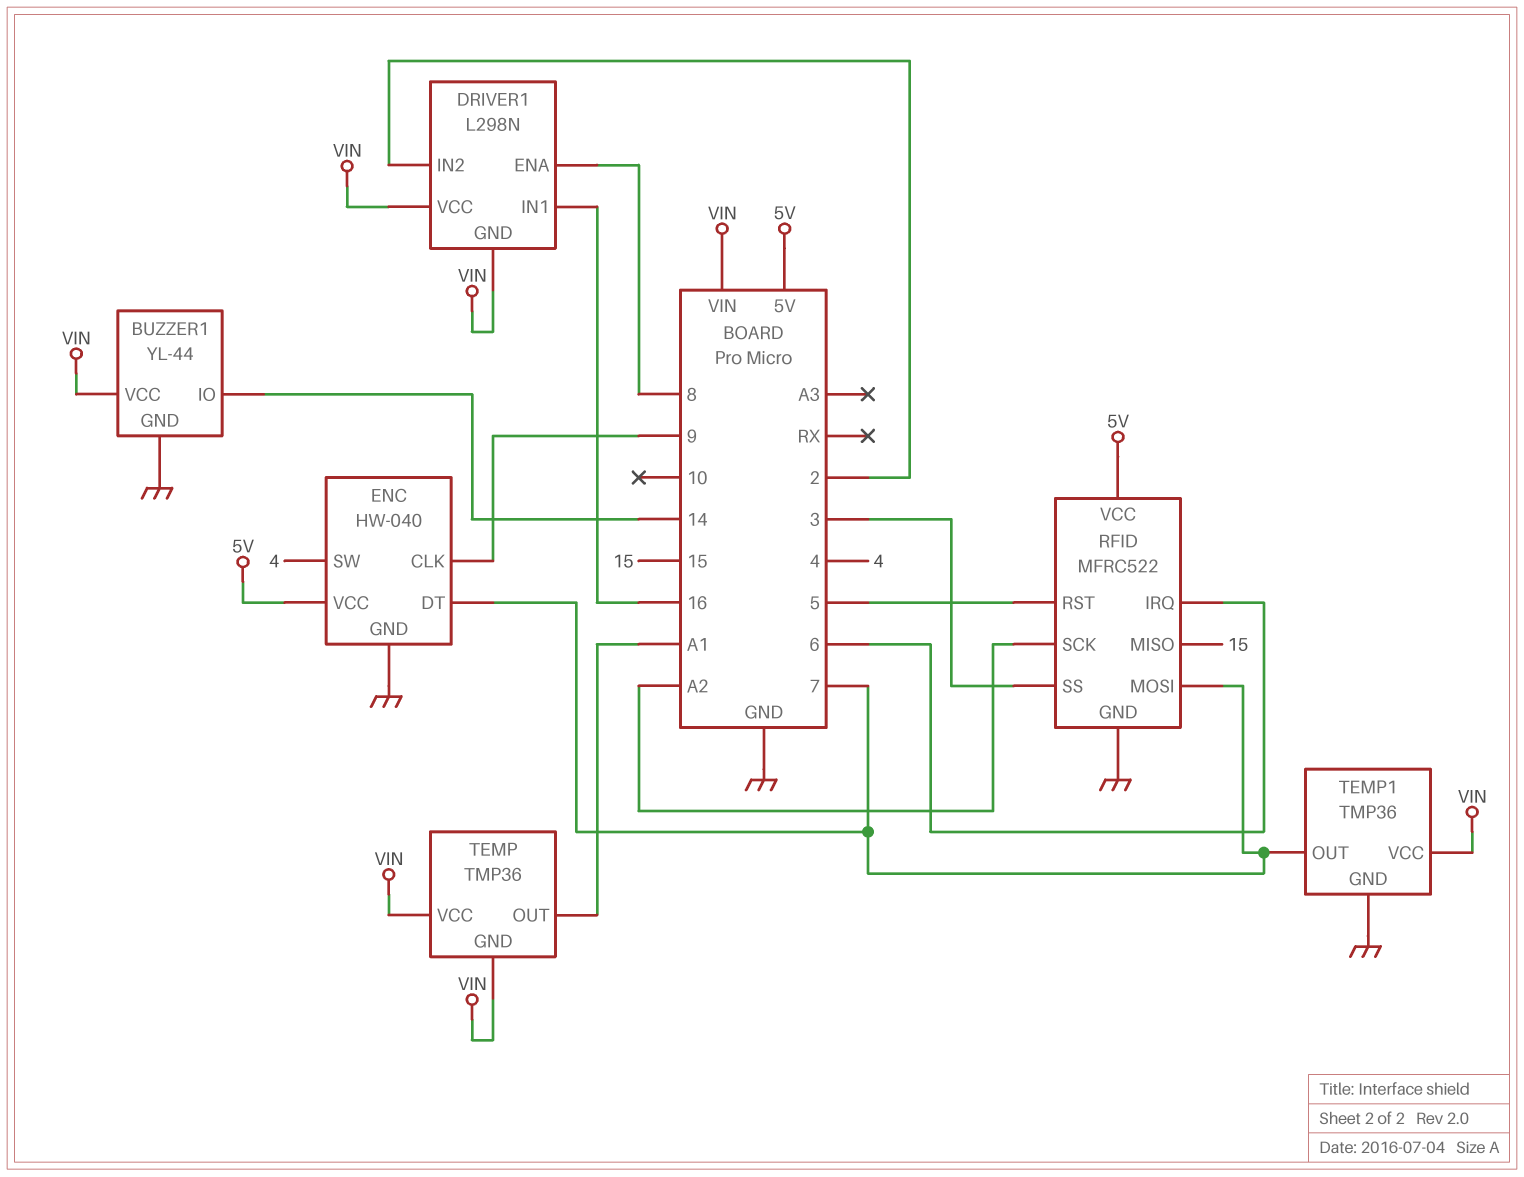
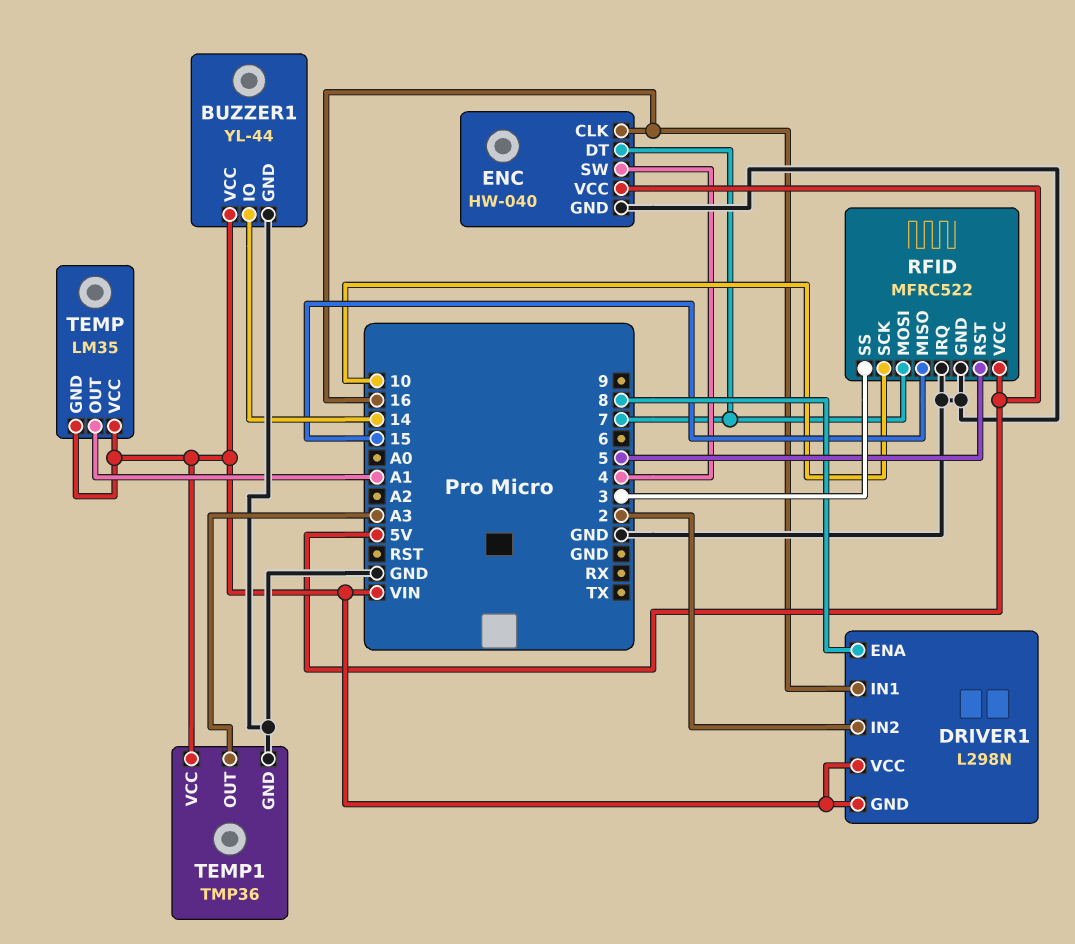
ENC pin CLK: 9 -> 16
RFID pin IRQ: 6 -> GND
RFID pin SCK: A2 -> 10
TEMP: TMP36 -> LM35
TEMP1 pin OUT: 7 -> A3

